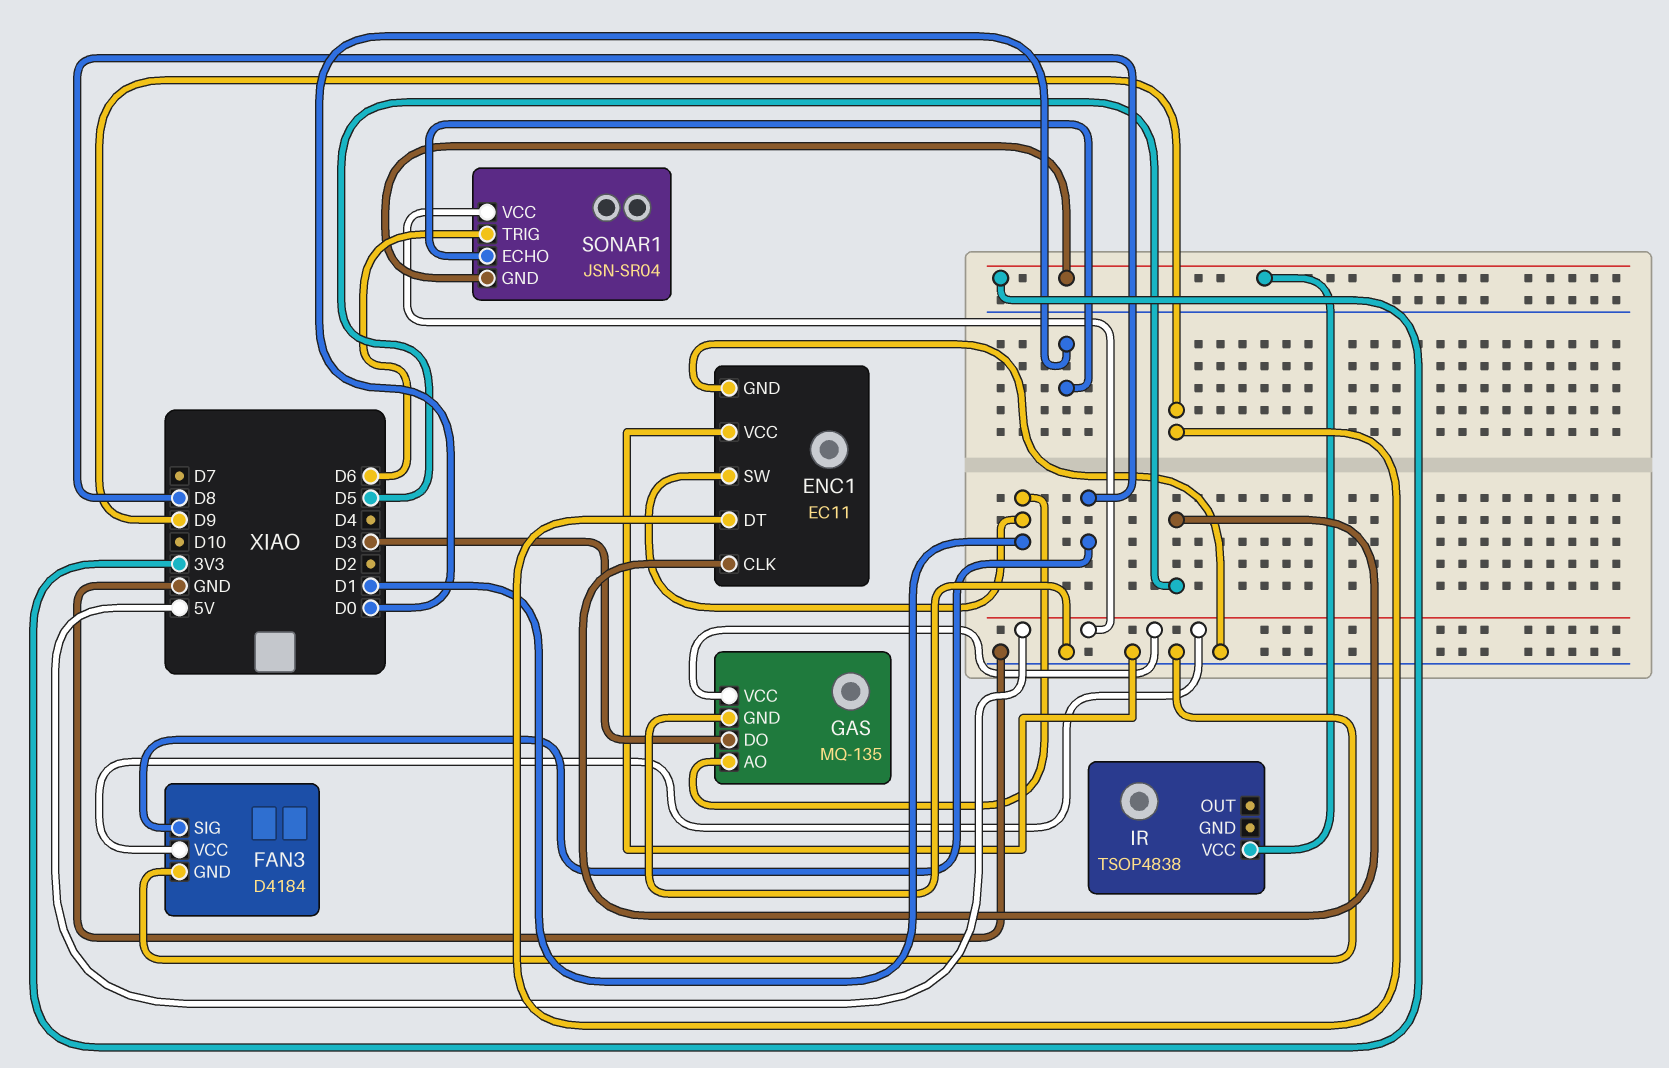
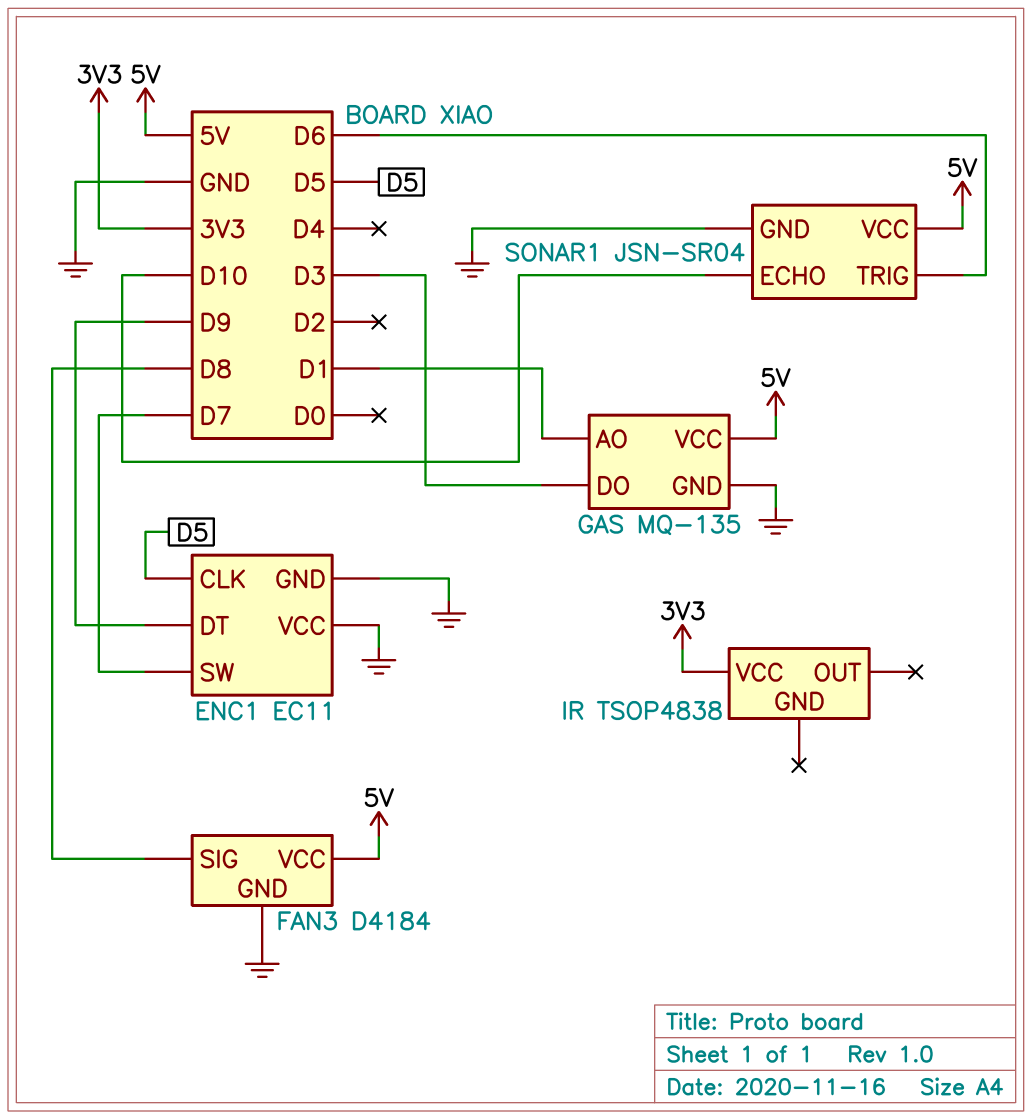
ENC1 pin SW: D1 -> D7
SONAR1 pin ECHO: D0 -> D10
SONAR1 pin GND: 3V3 -> GND

